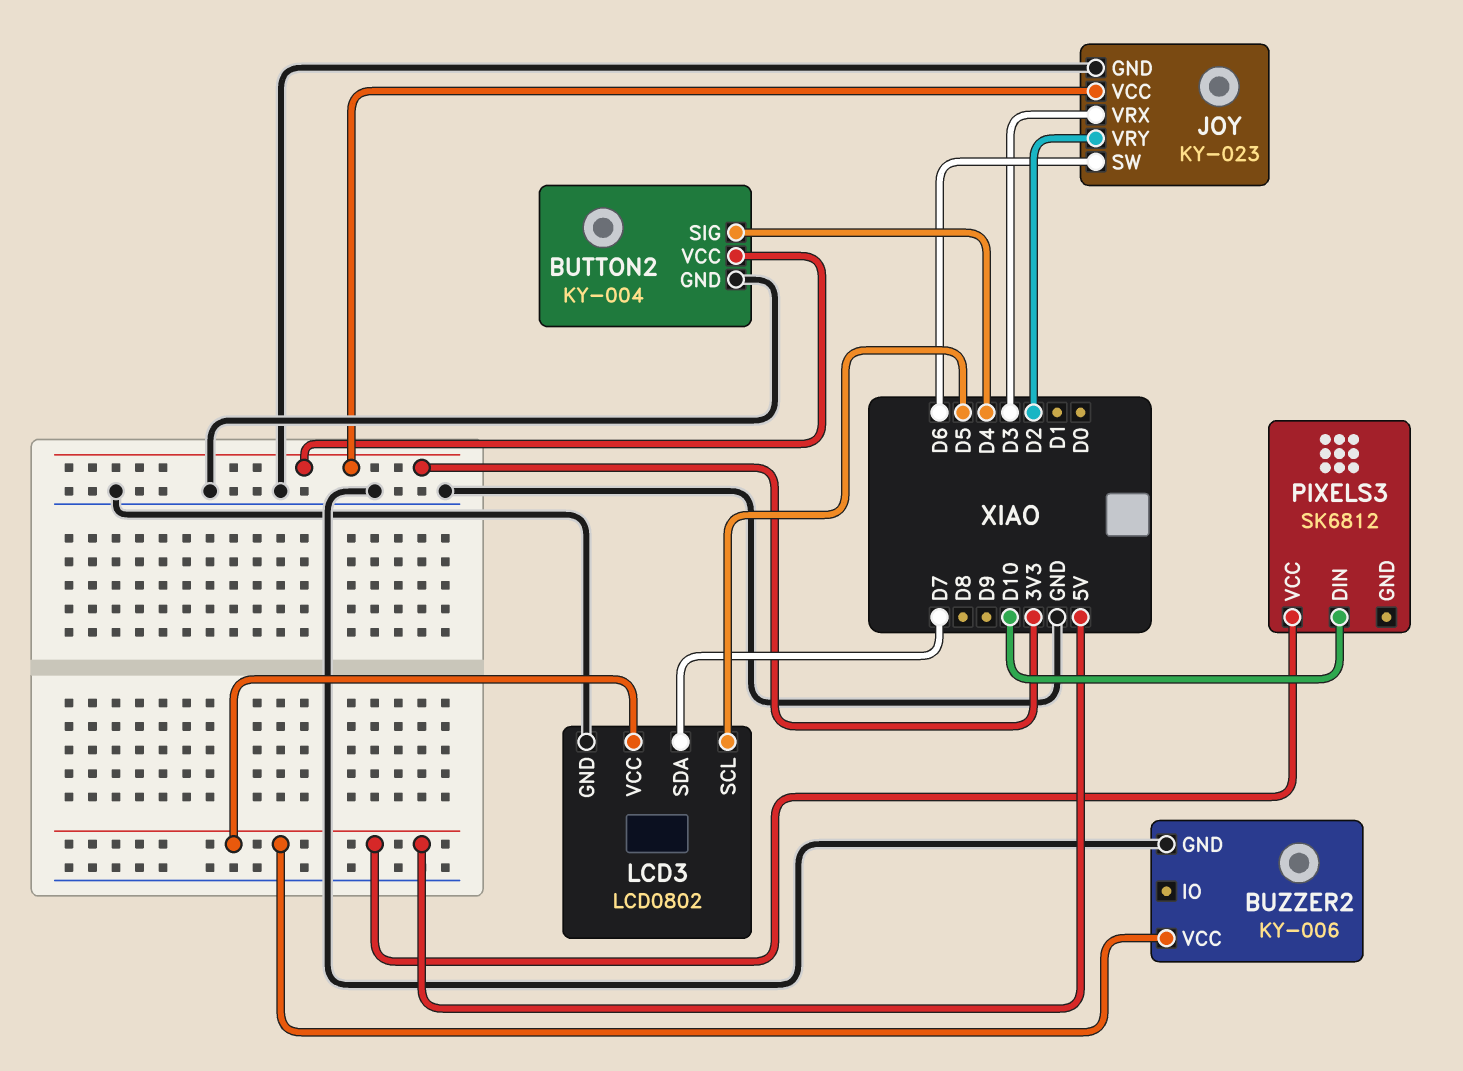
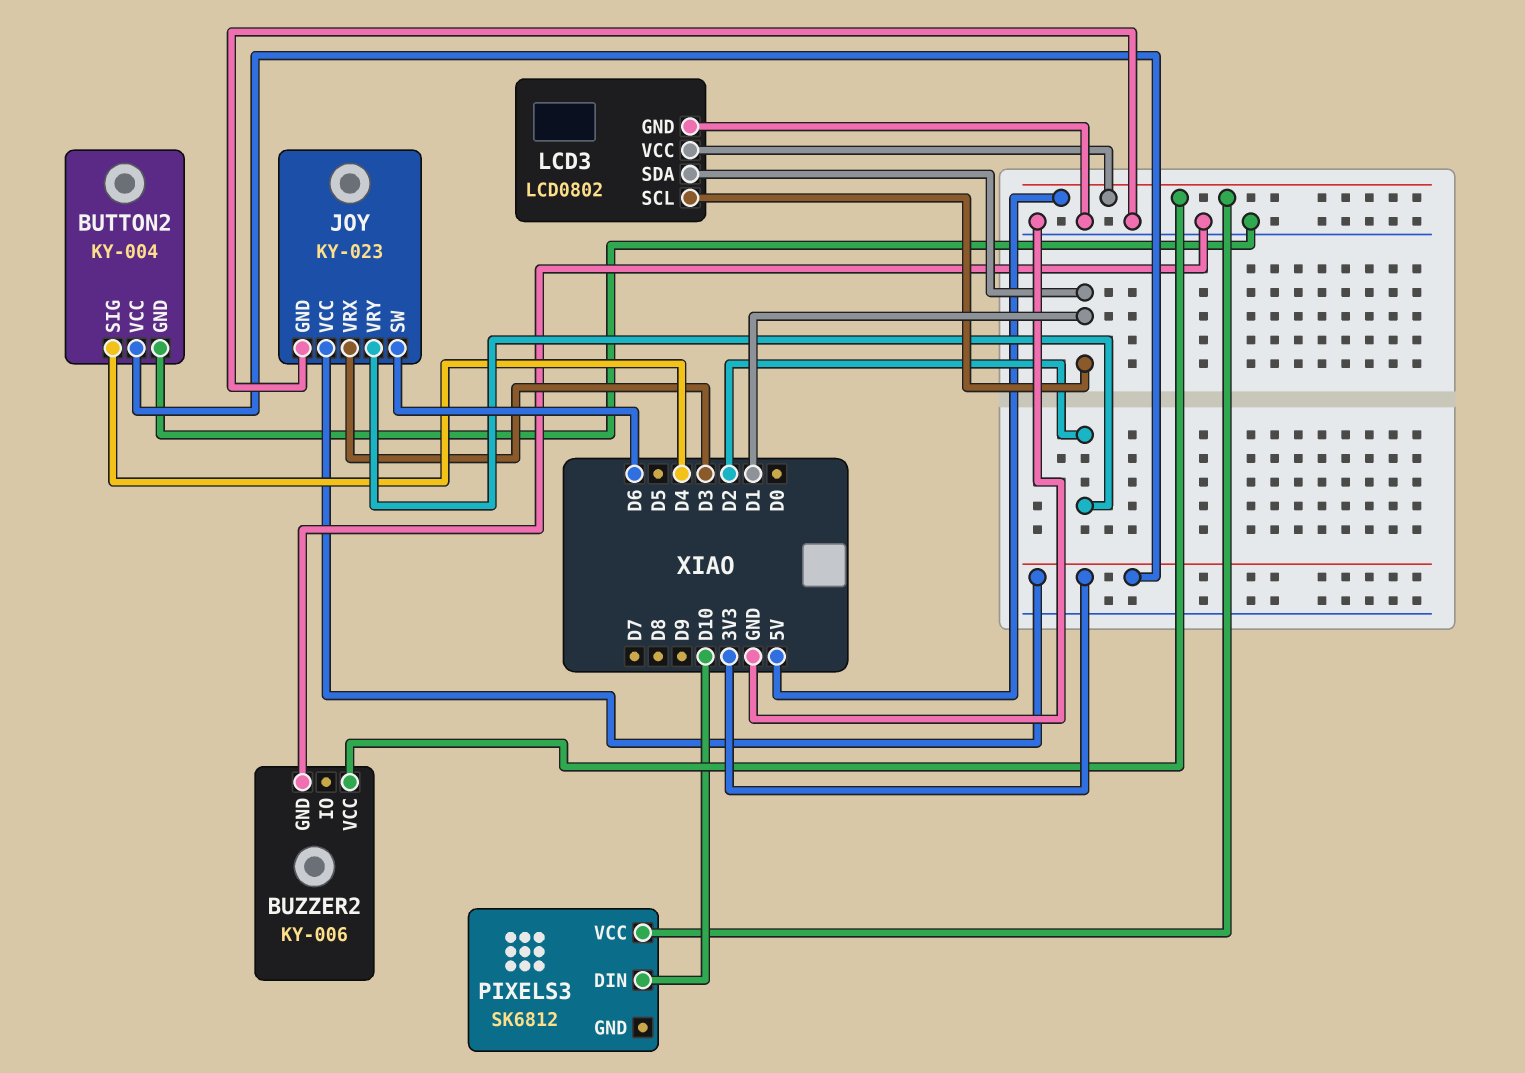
LCD3 pin SCL: D5 -> D1
LCD3 pin SDA: D7 -> D1

